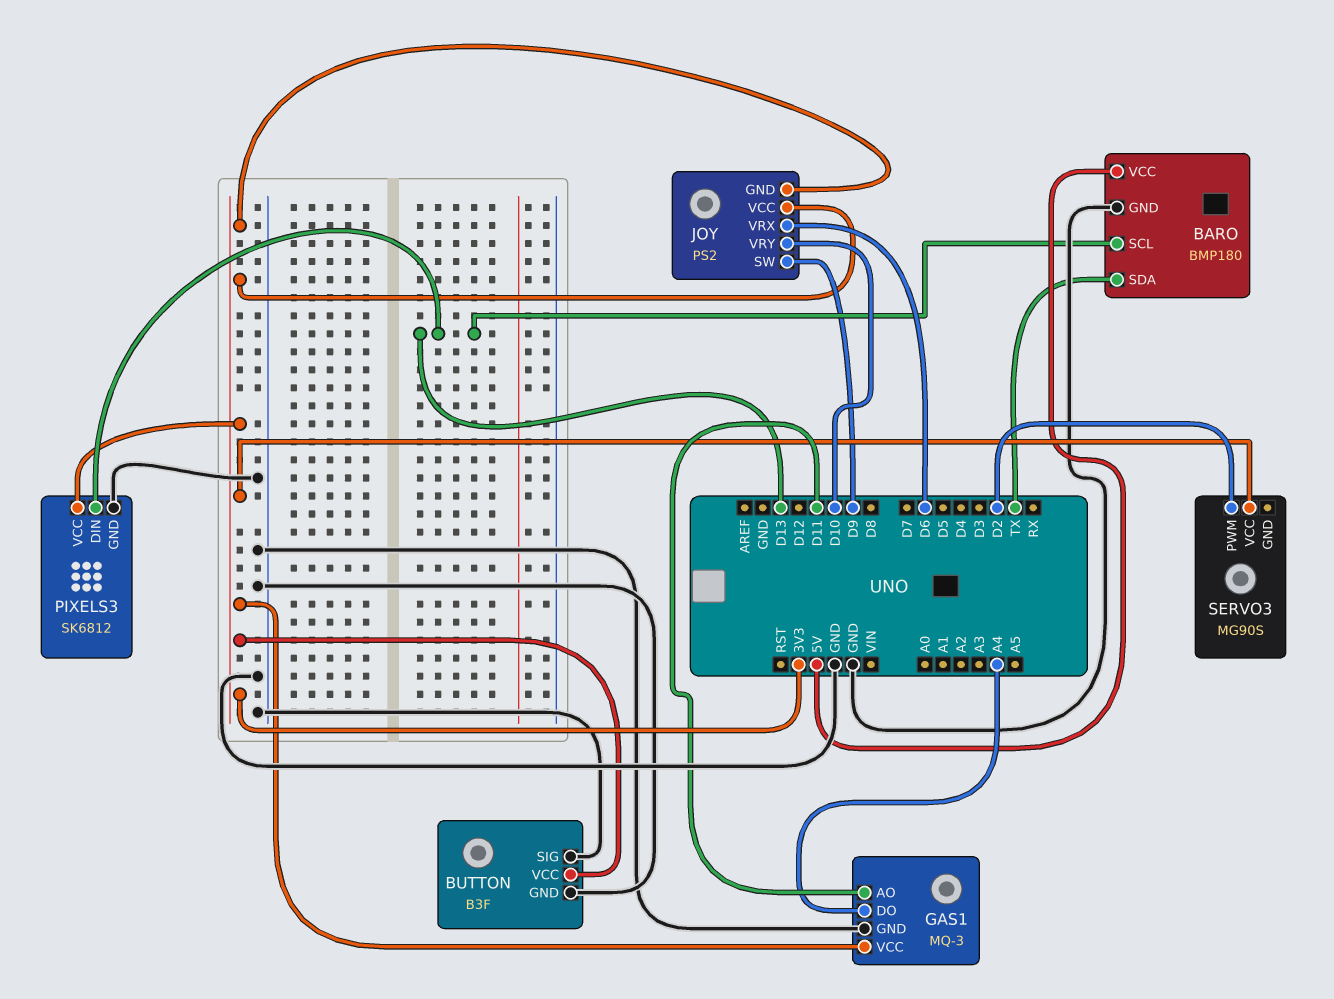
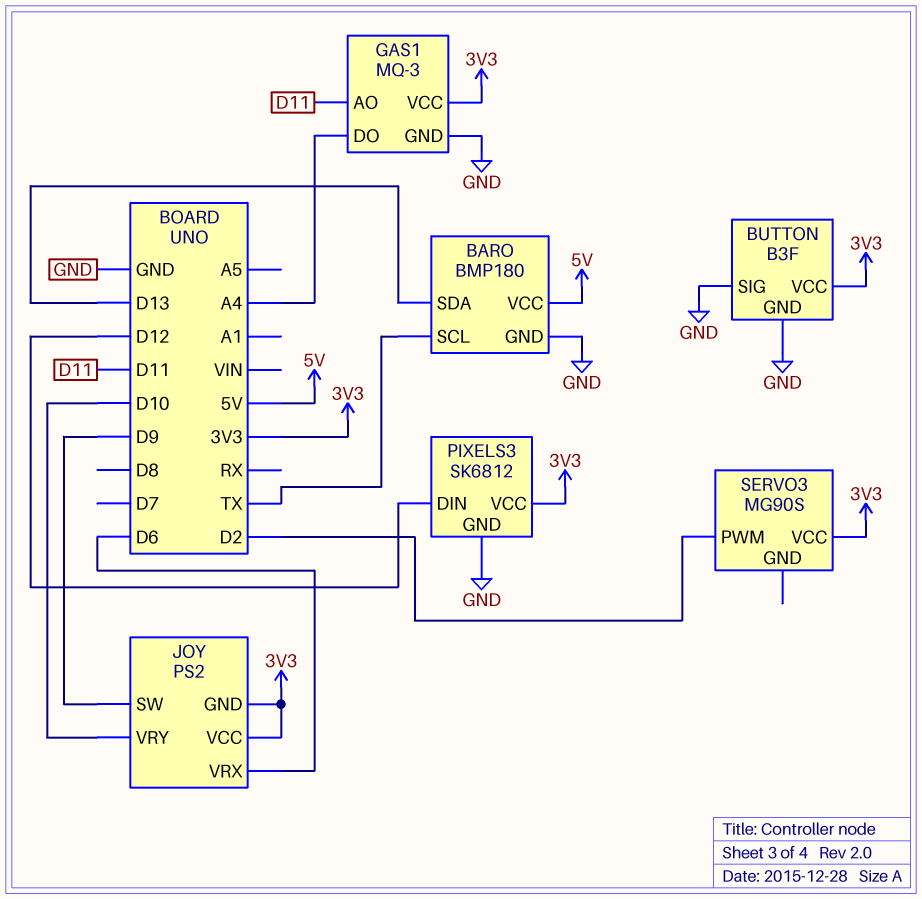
BARO pin SCL: D13 -> TX
BARO pin SDA: TX -> D13
PIXELS3 pin DIN: D13 -> D12

